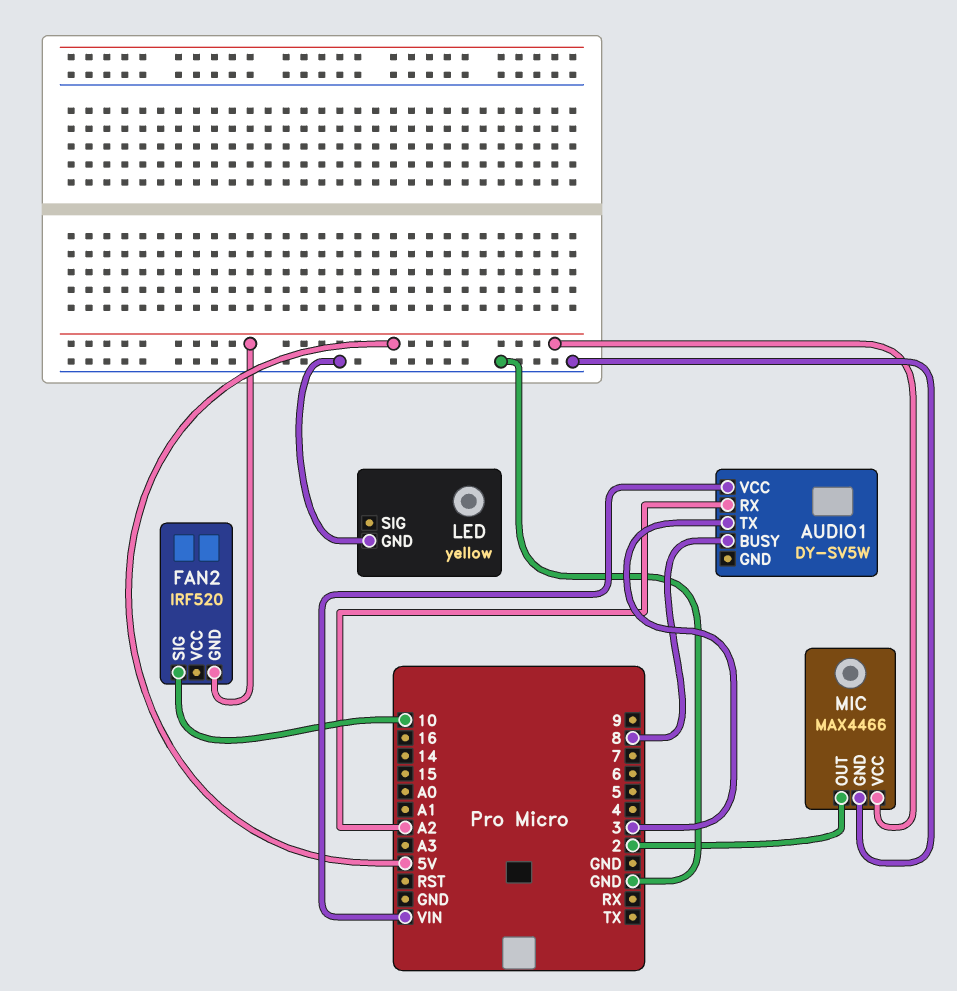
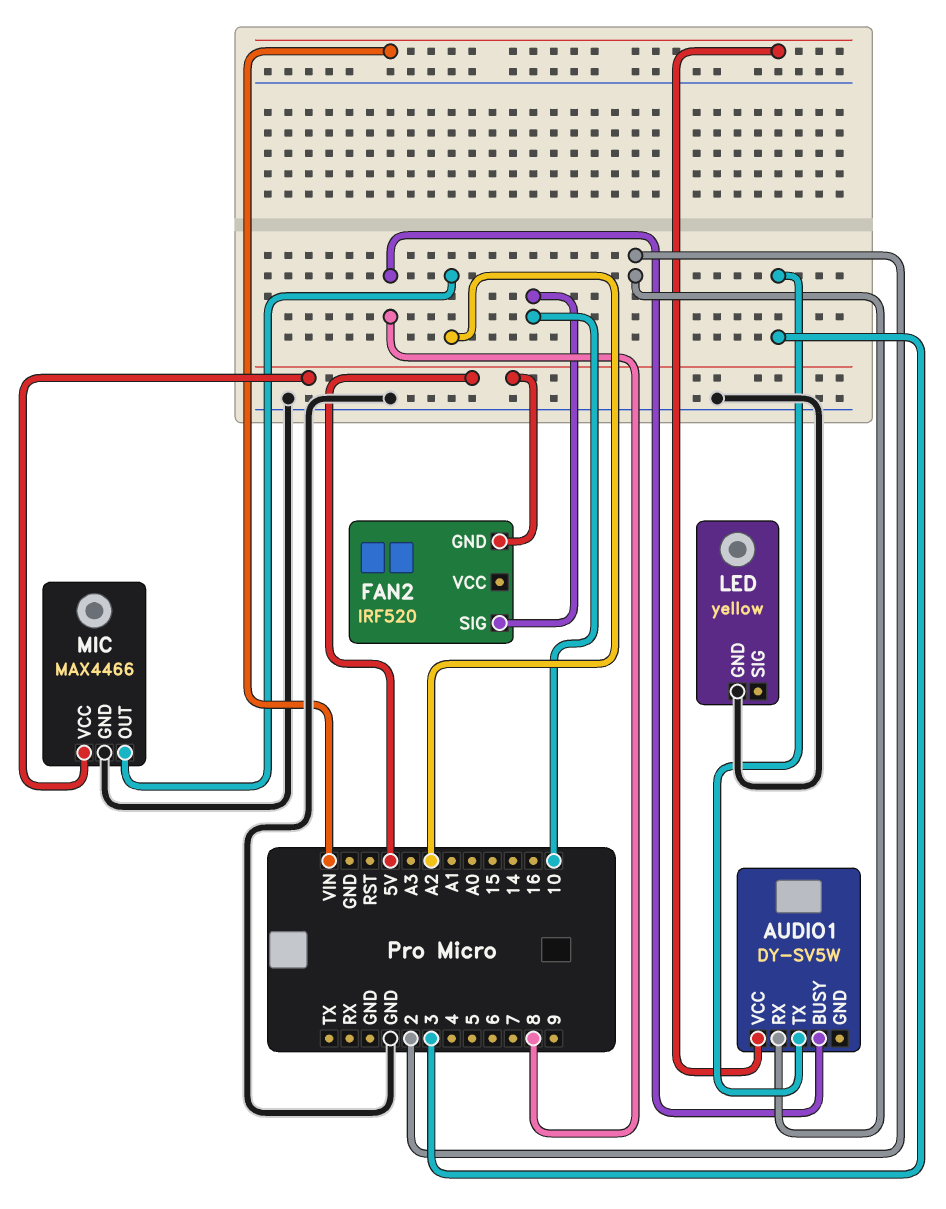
AUDIO1 pin RX: A2 -> 2
MIC pin OUT: 2 -> A2

